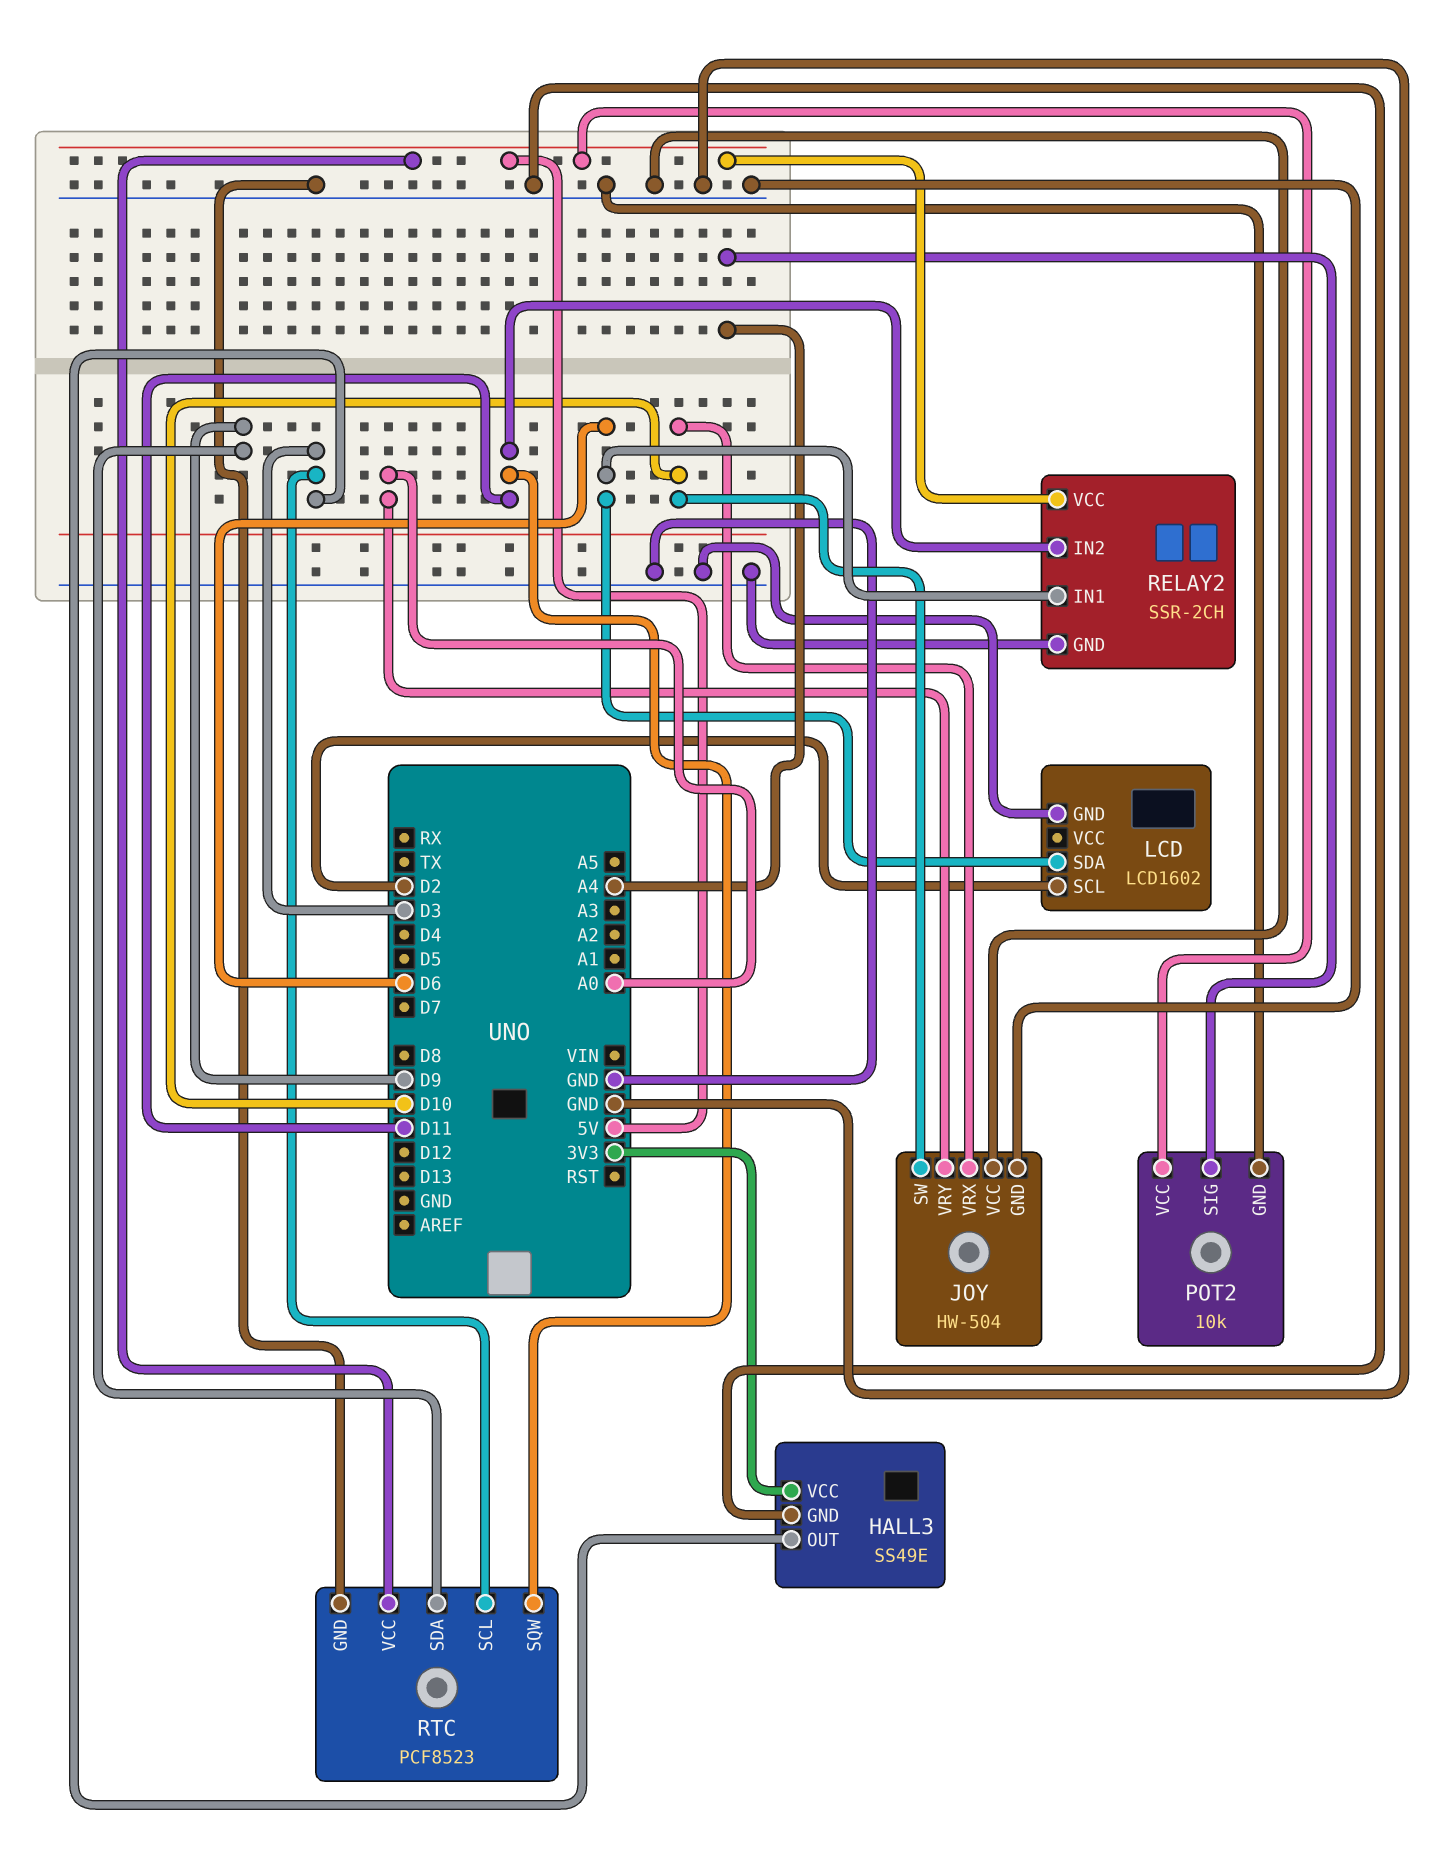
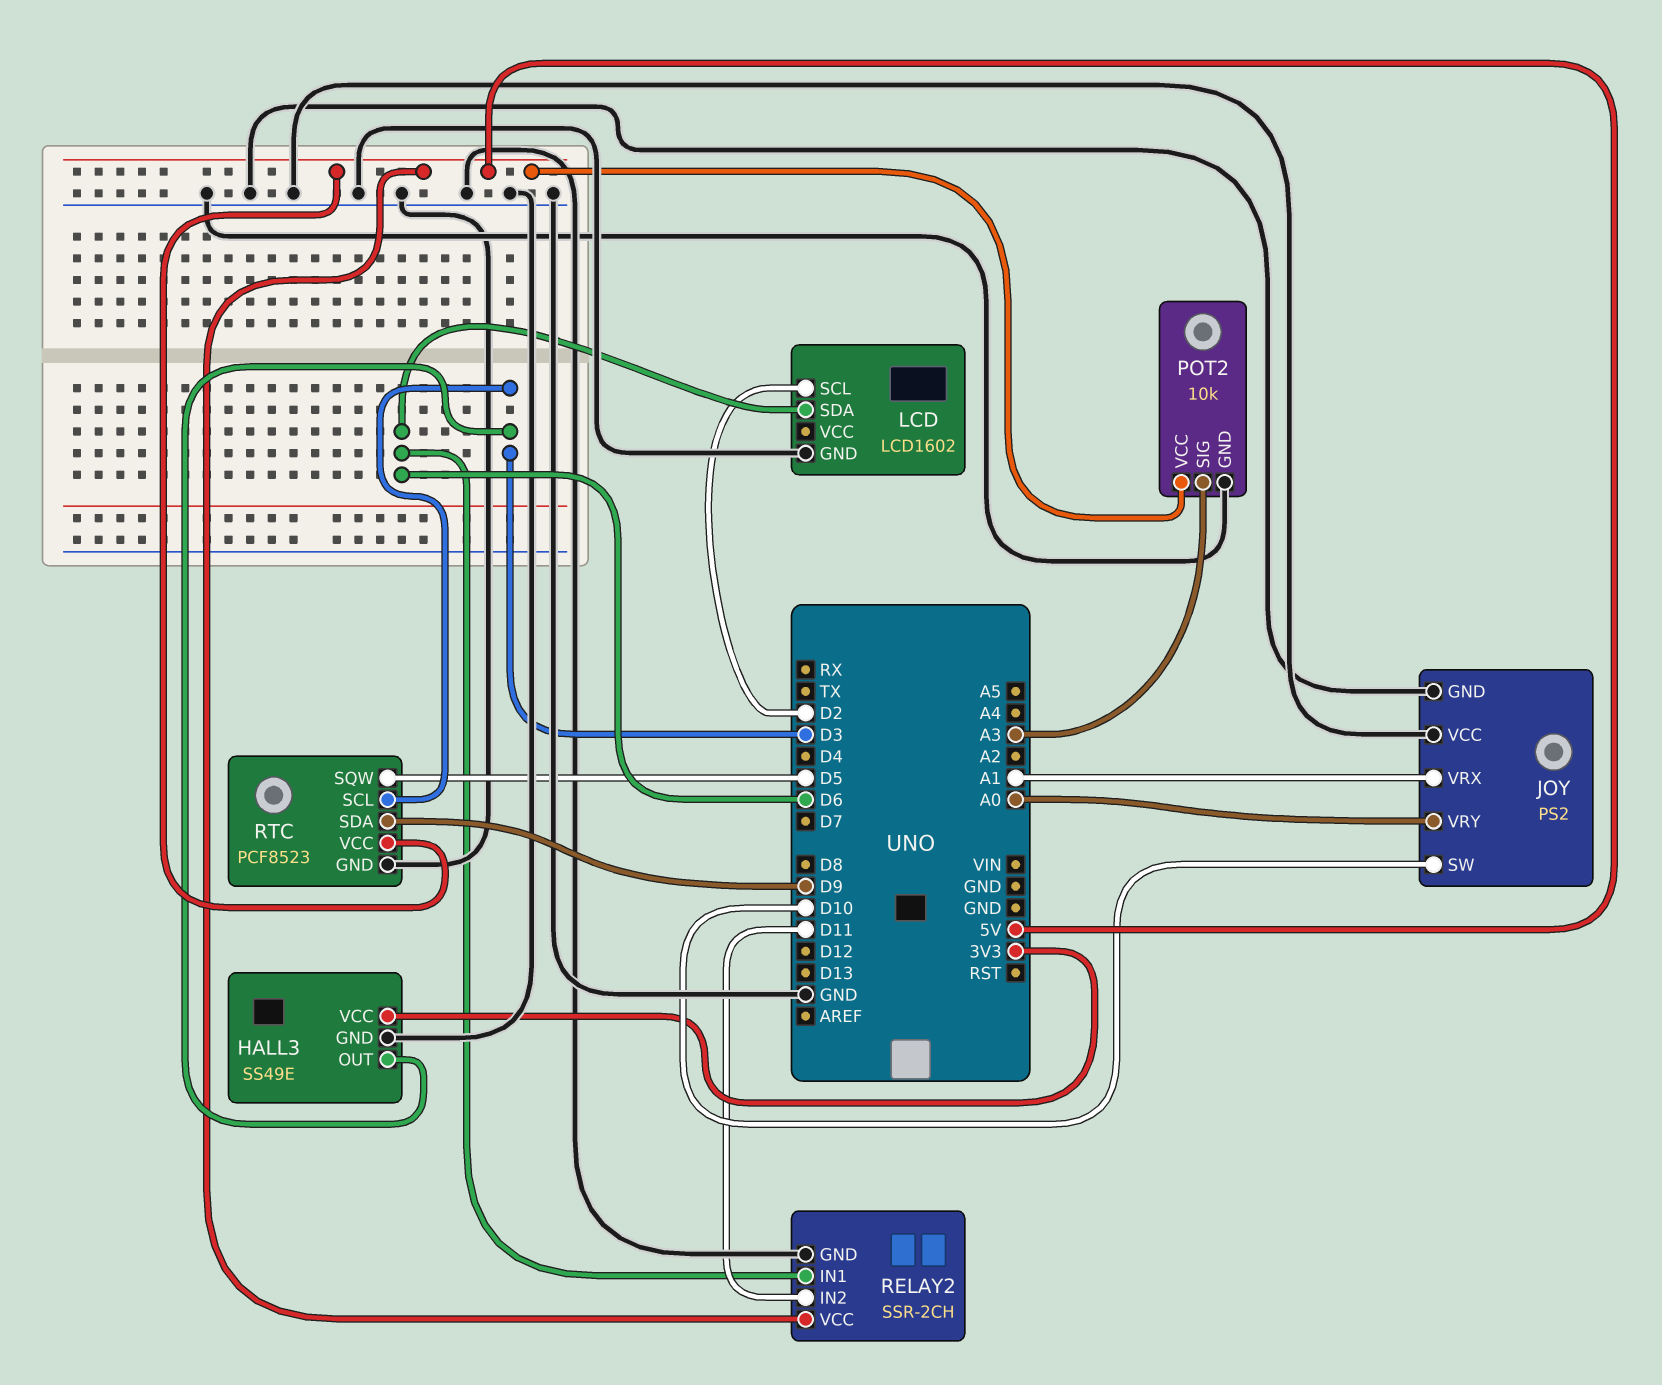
JOY: HW-504 -> PS2
JOY pin VRX: D10 -> A1
POT2 pin SIG: A4 -> A3
RTC pin SQW: D11 -> D5

